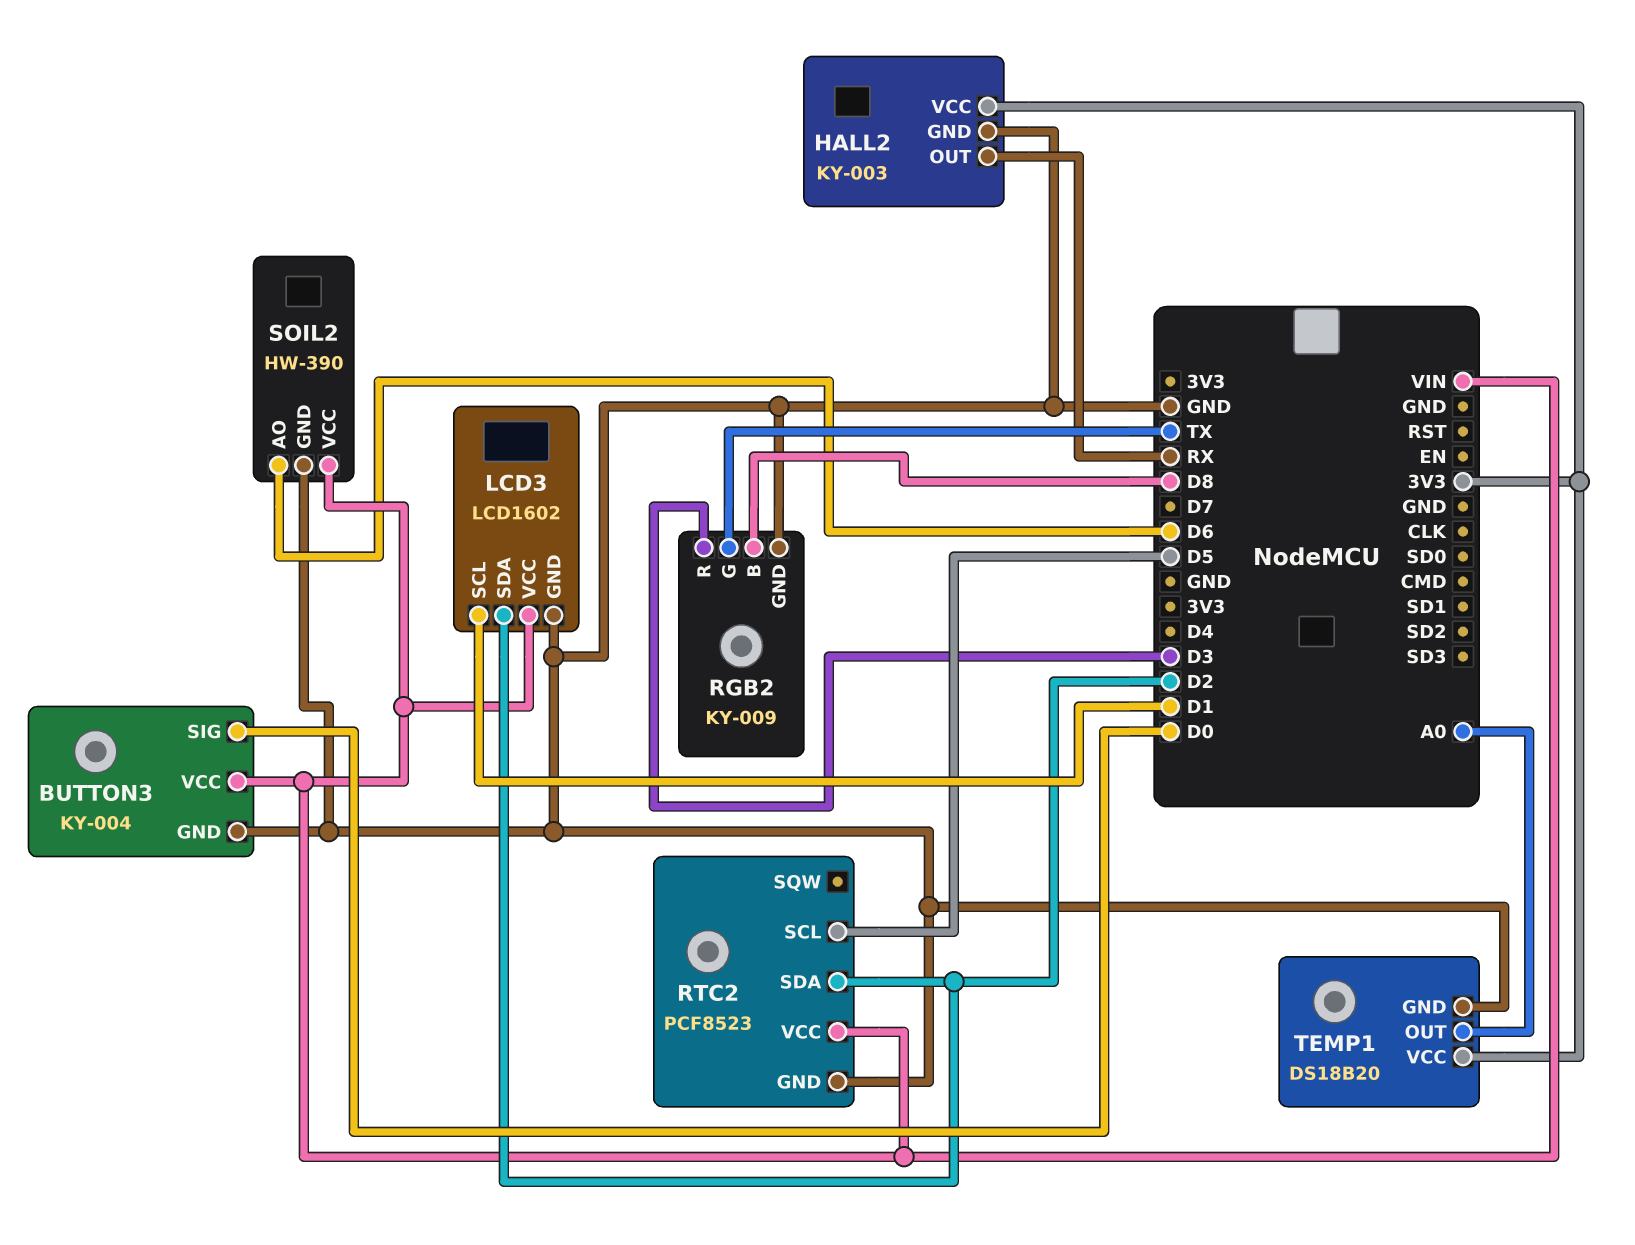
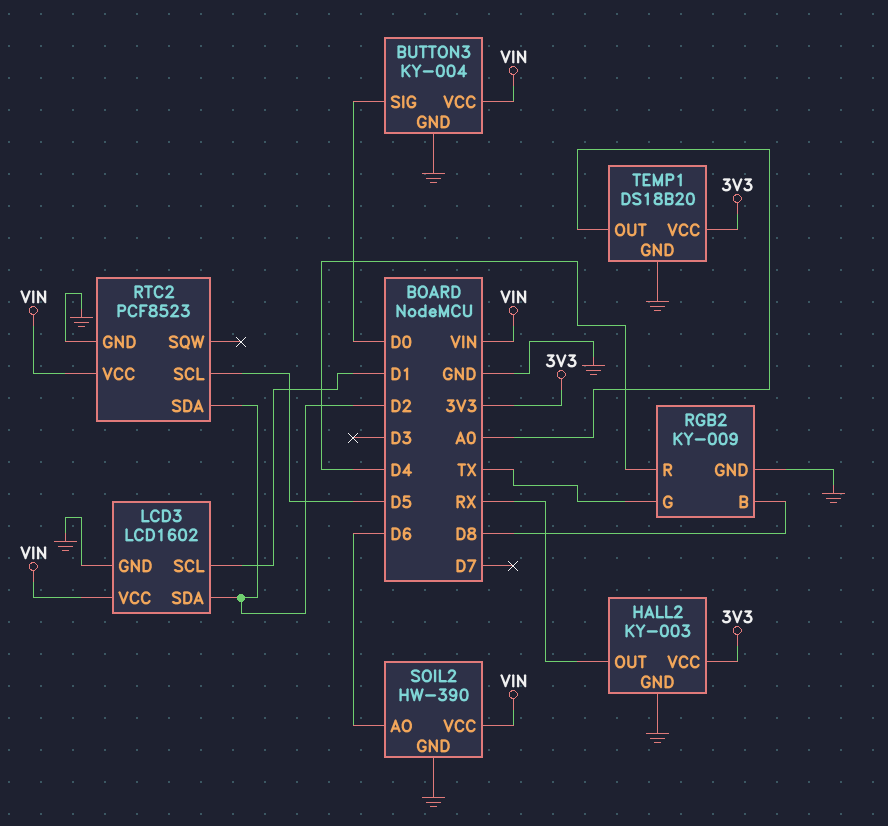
RGB2 pin R: D3 -> D4

